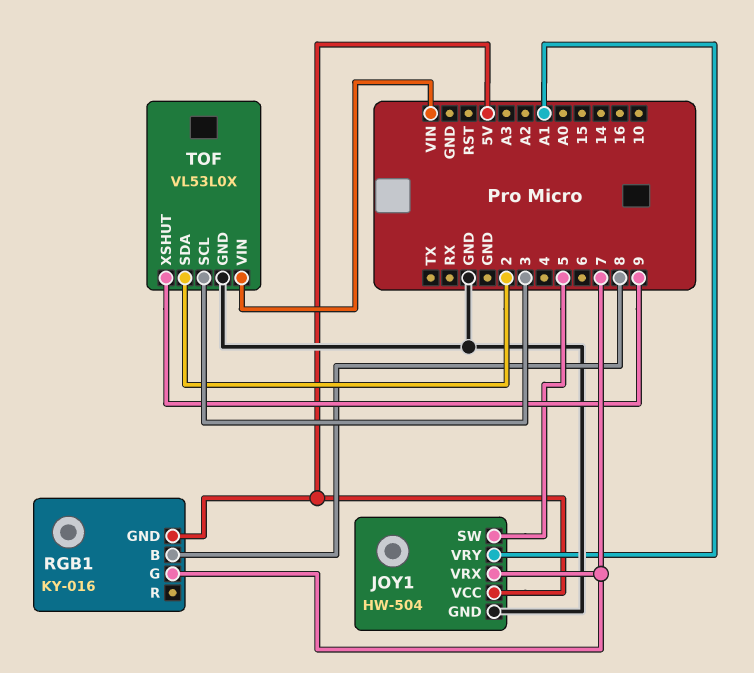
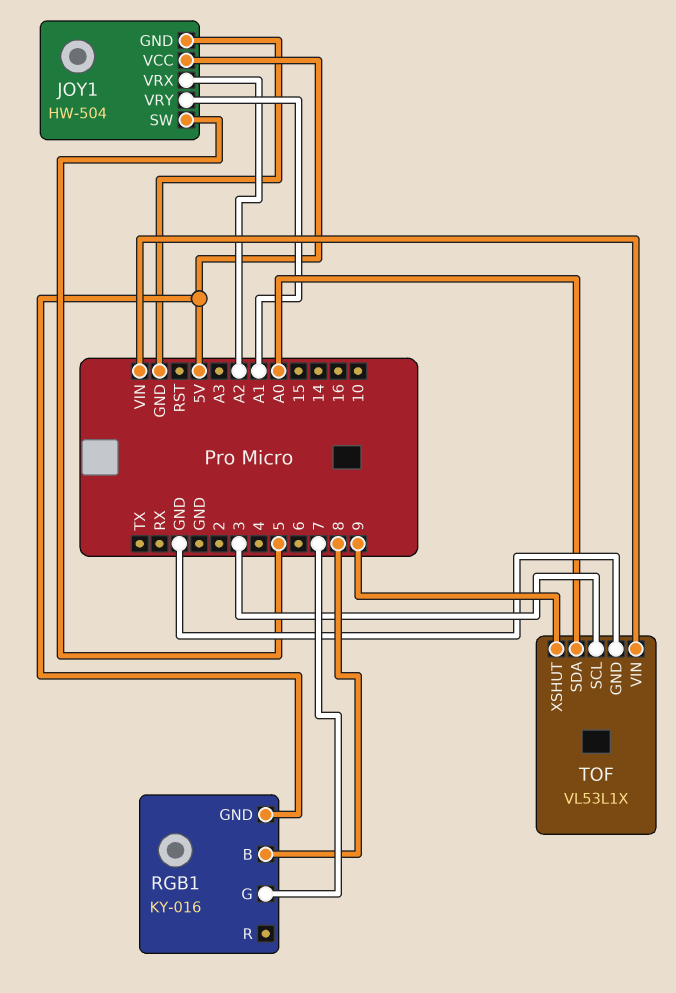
JOY1 pin VRX: 7 -> A2
TOF: VL53L0X -> VL53L1X
TOF pin SDA: 2 -> A0

